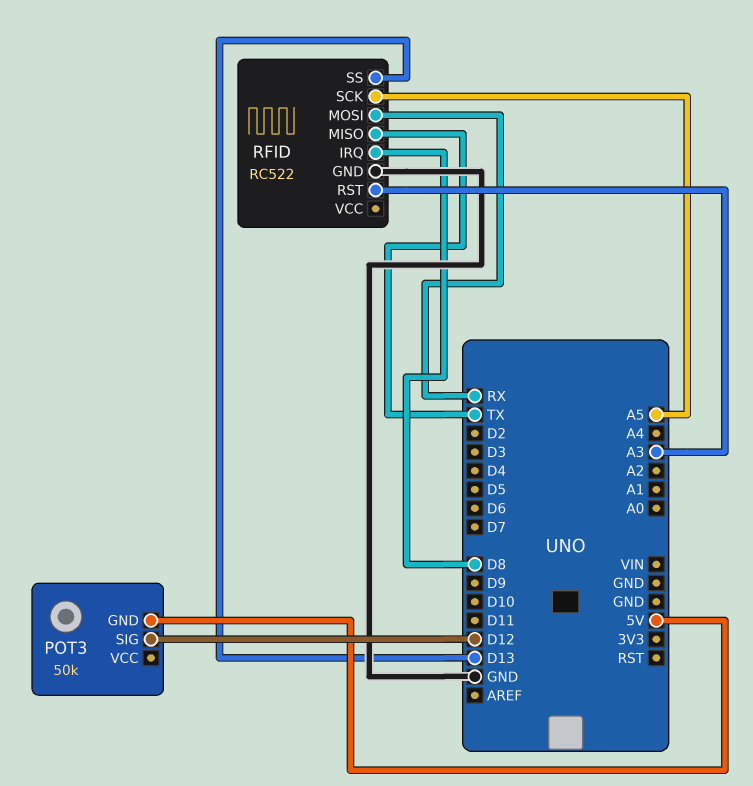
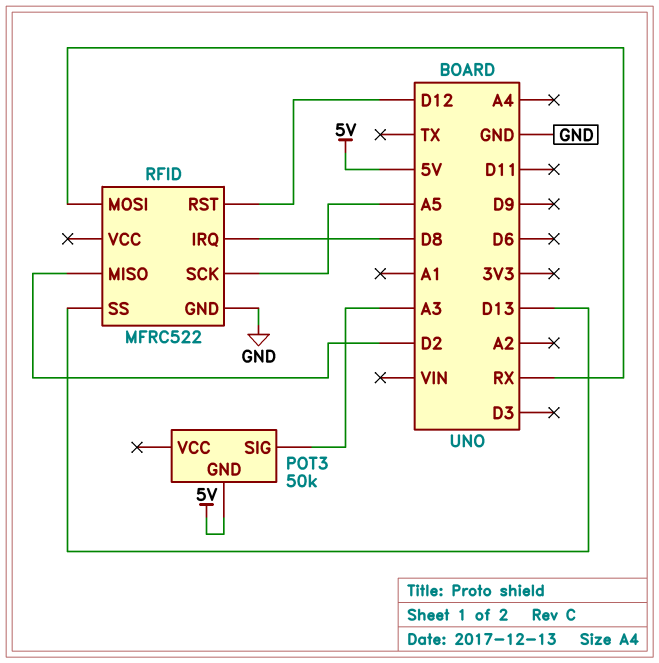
POT3 pin SIG: D12 -> A3
RFID: RC522 -> MFRC522
RFID pin MISO: TX -> D2
RFID pin RST: A3 -> D12

